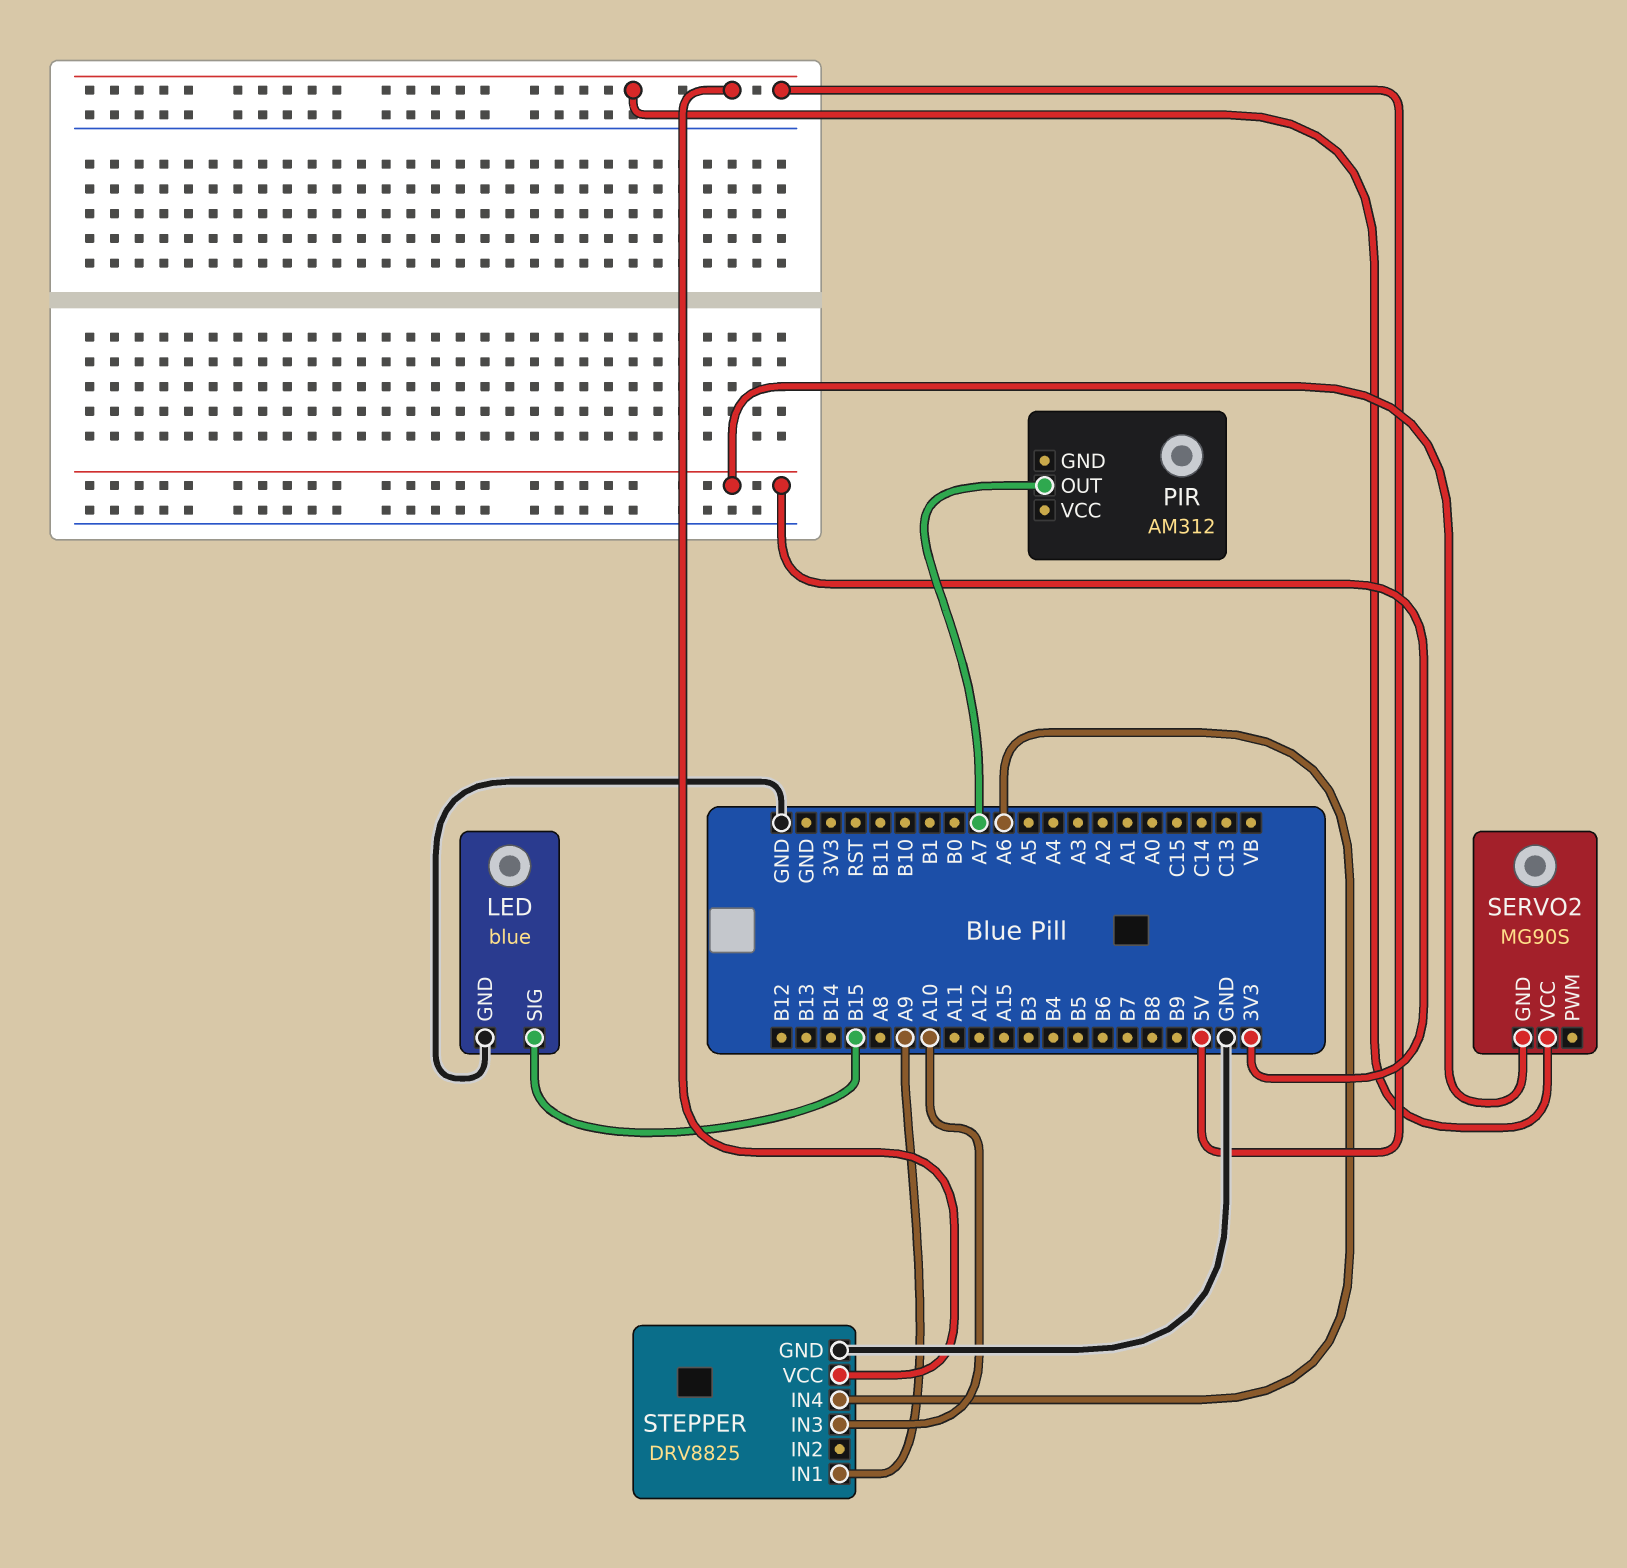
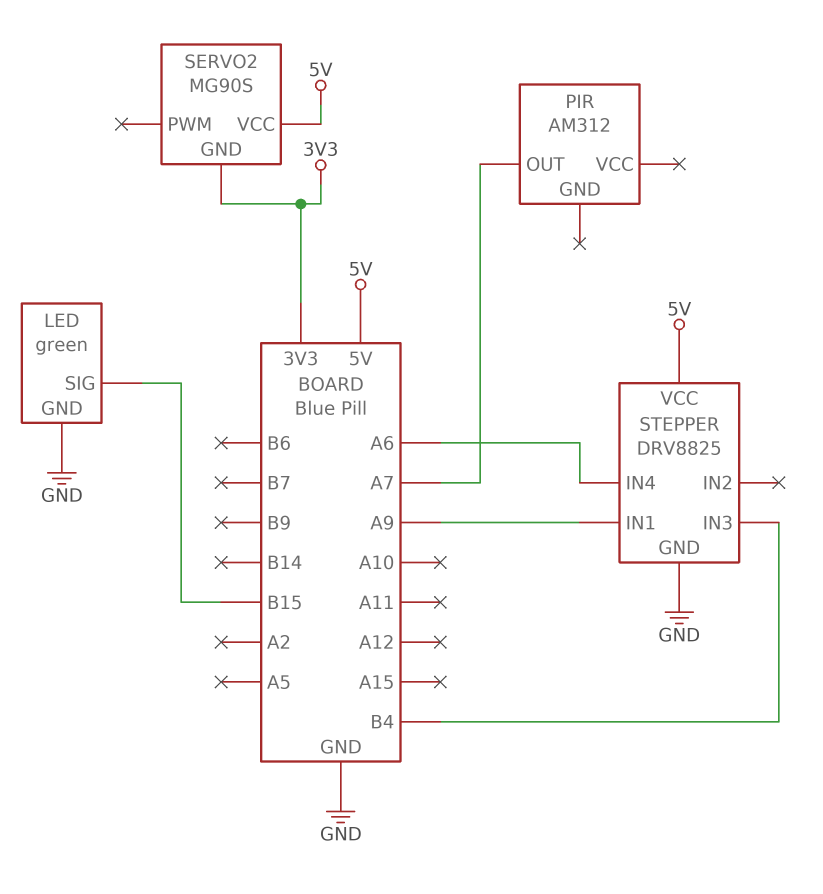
LED: blue -> green
STEPPER pin IN3: A10 -> B4

